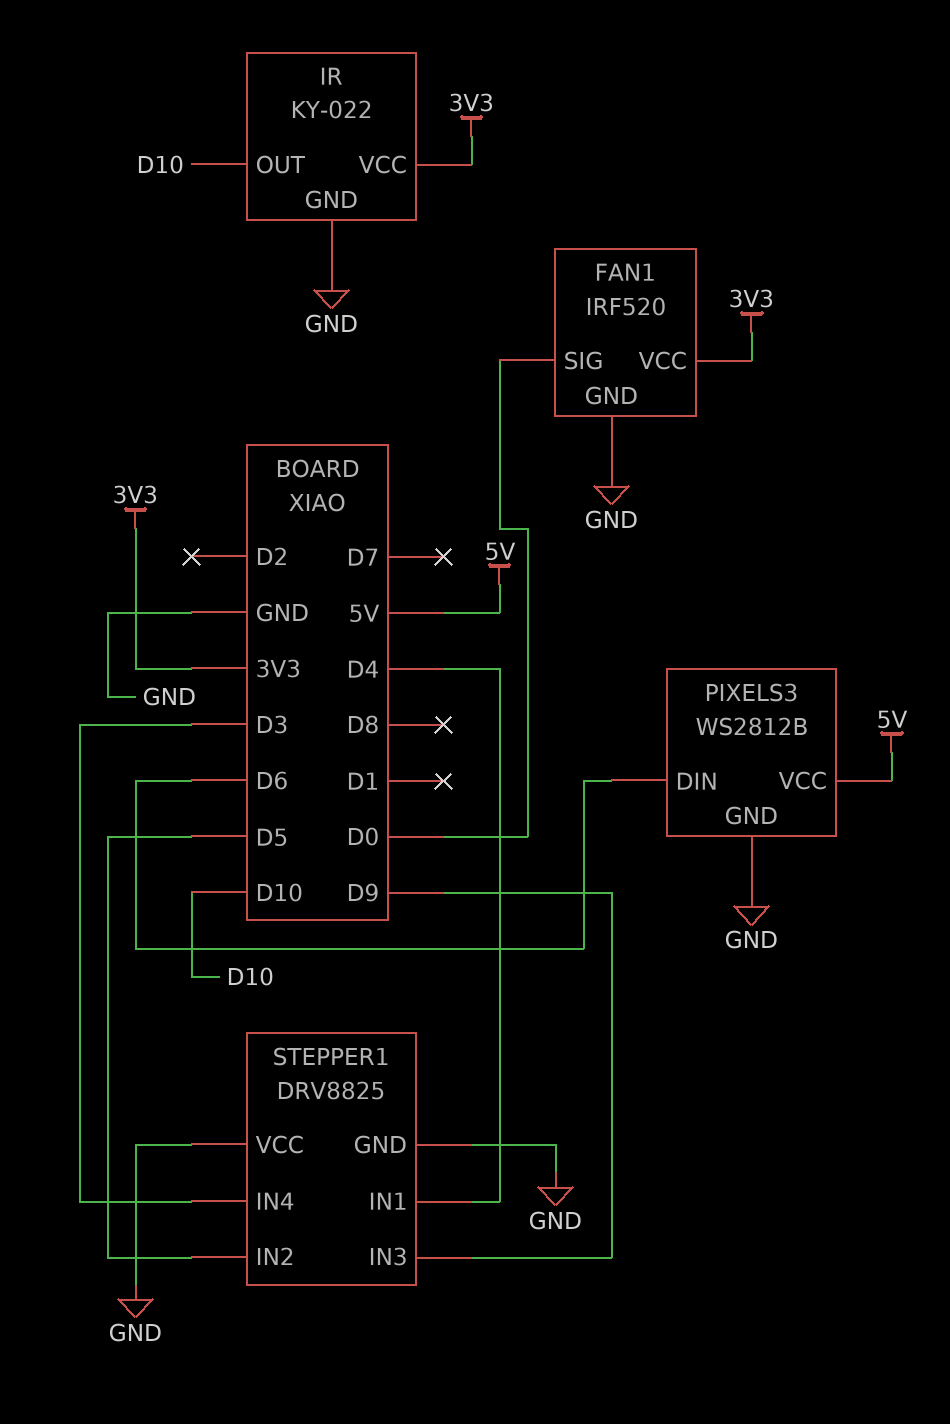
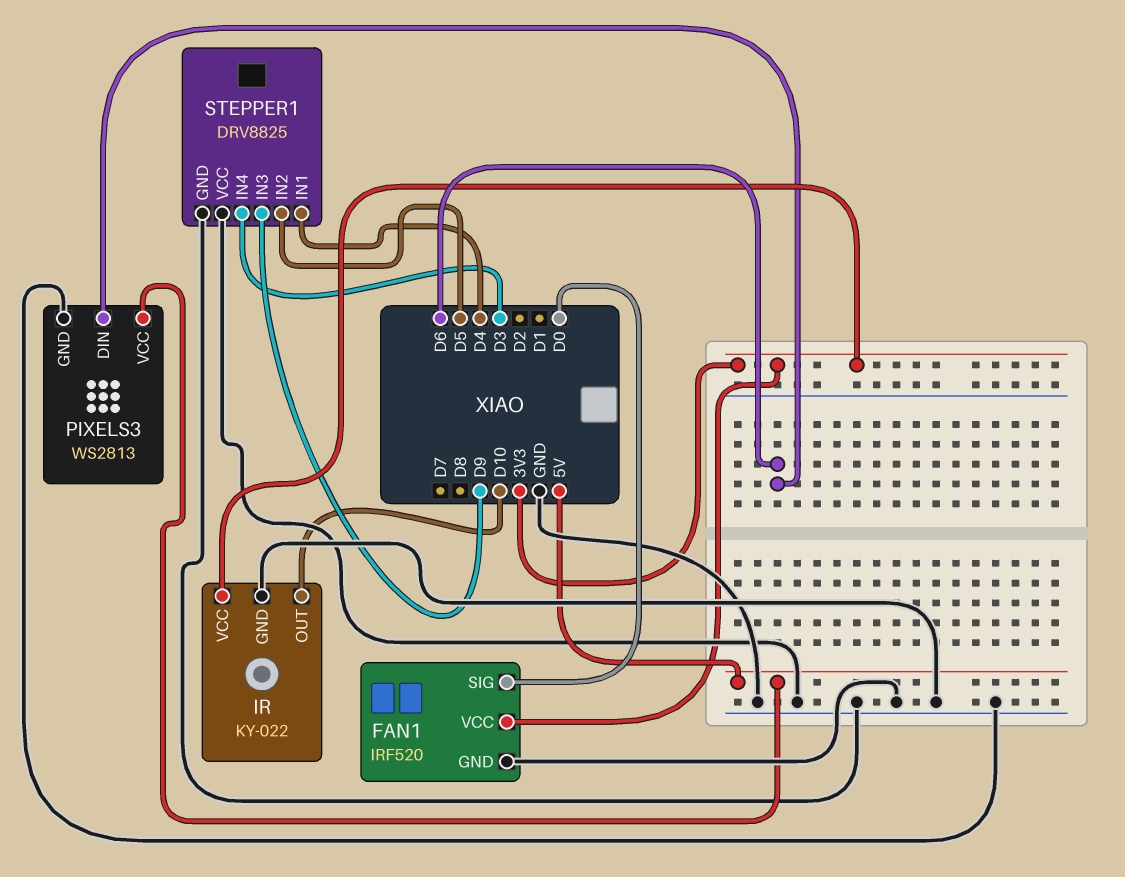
PIXELS3: WS2812B -> WS2813

